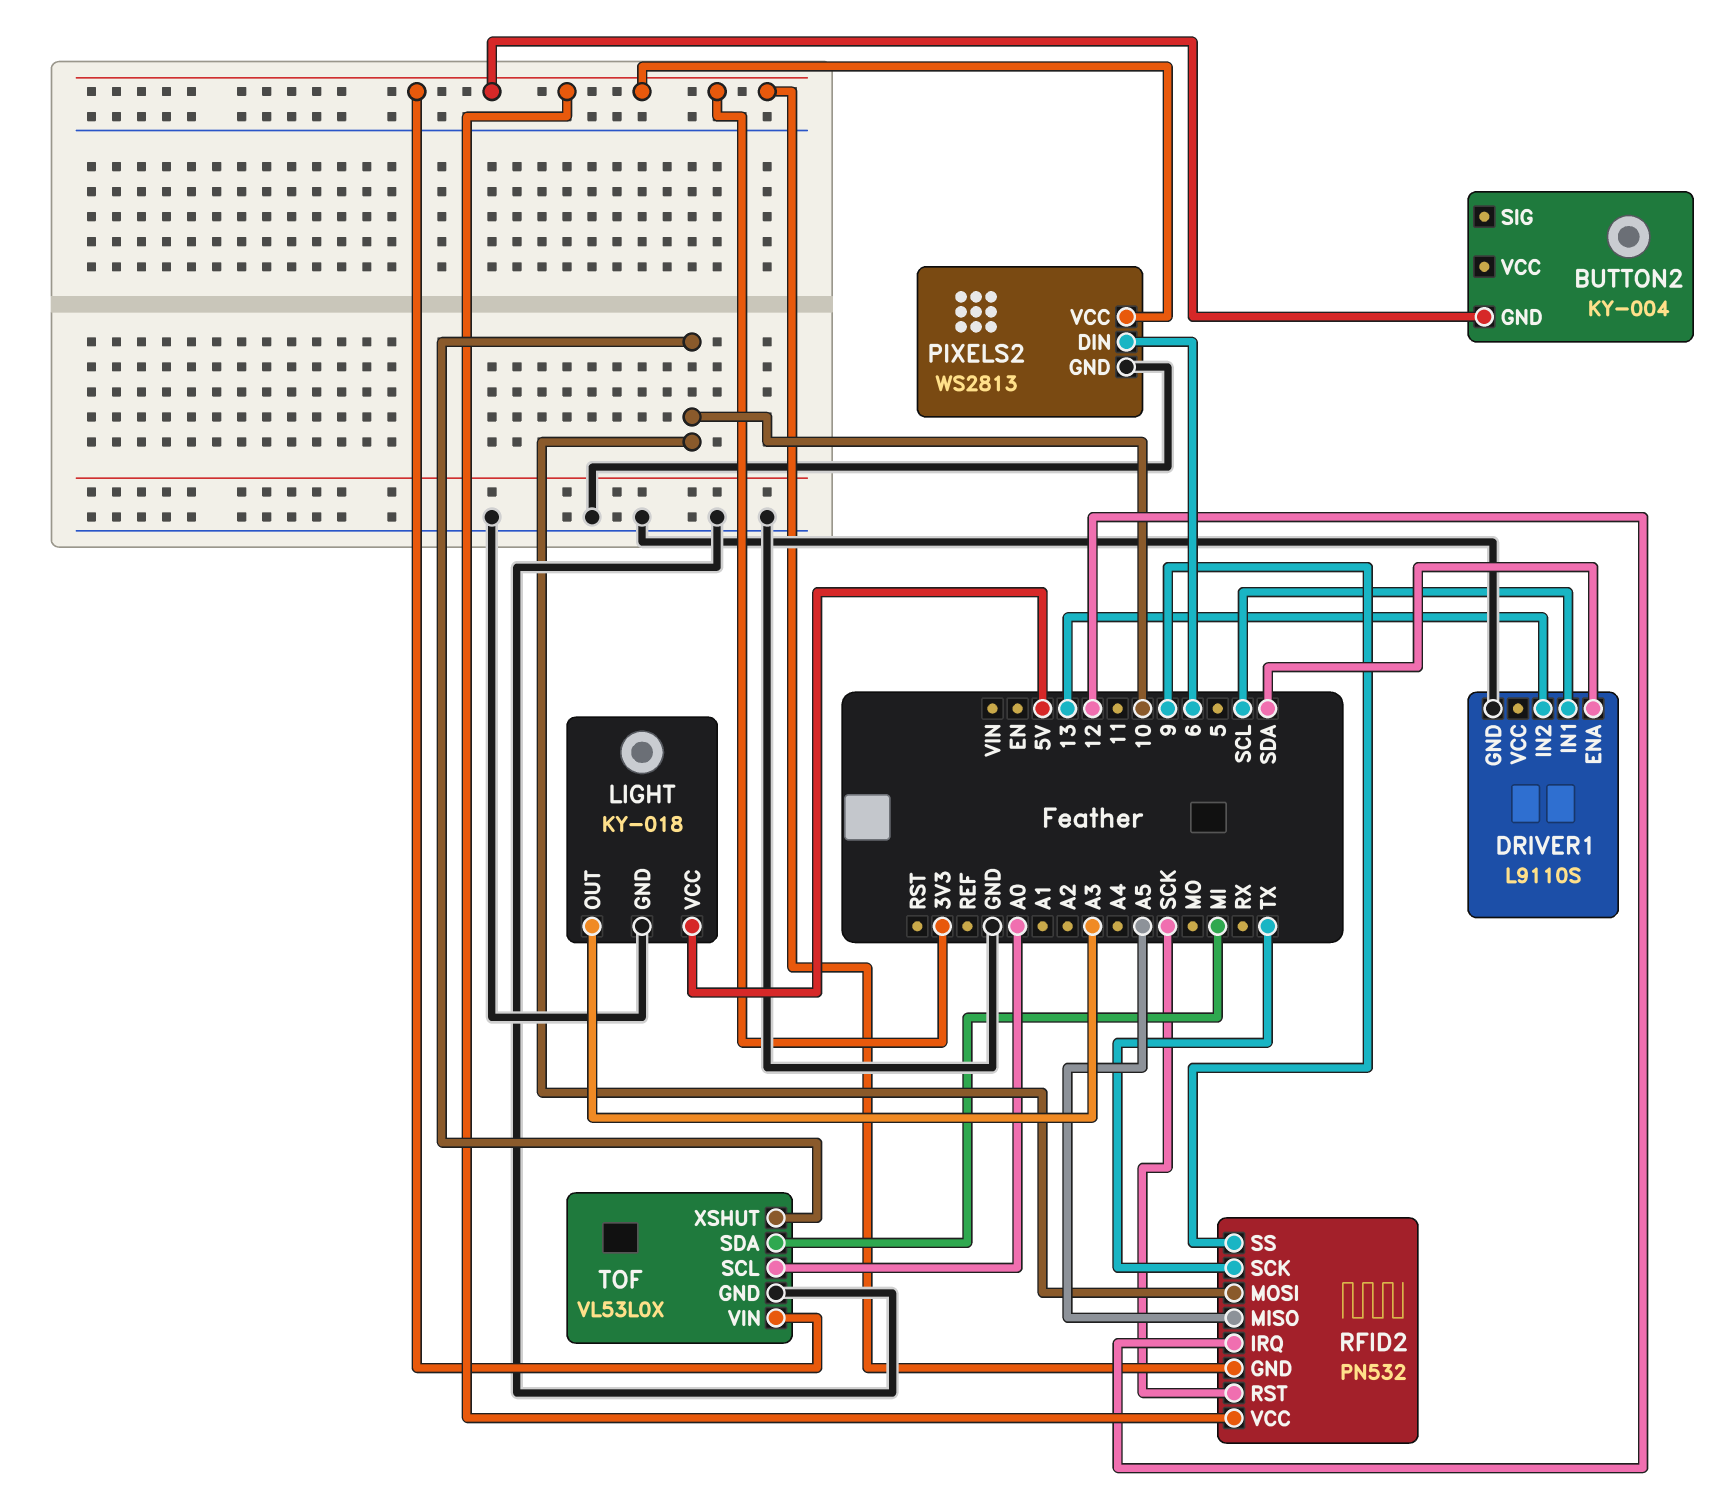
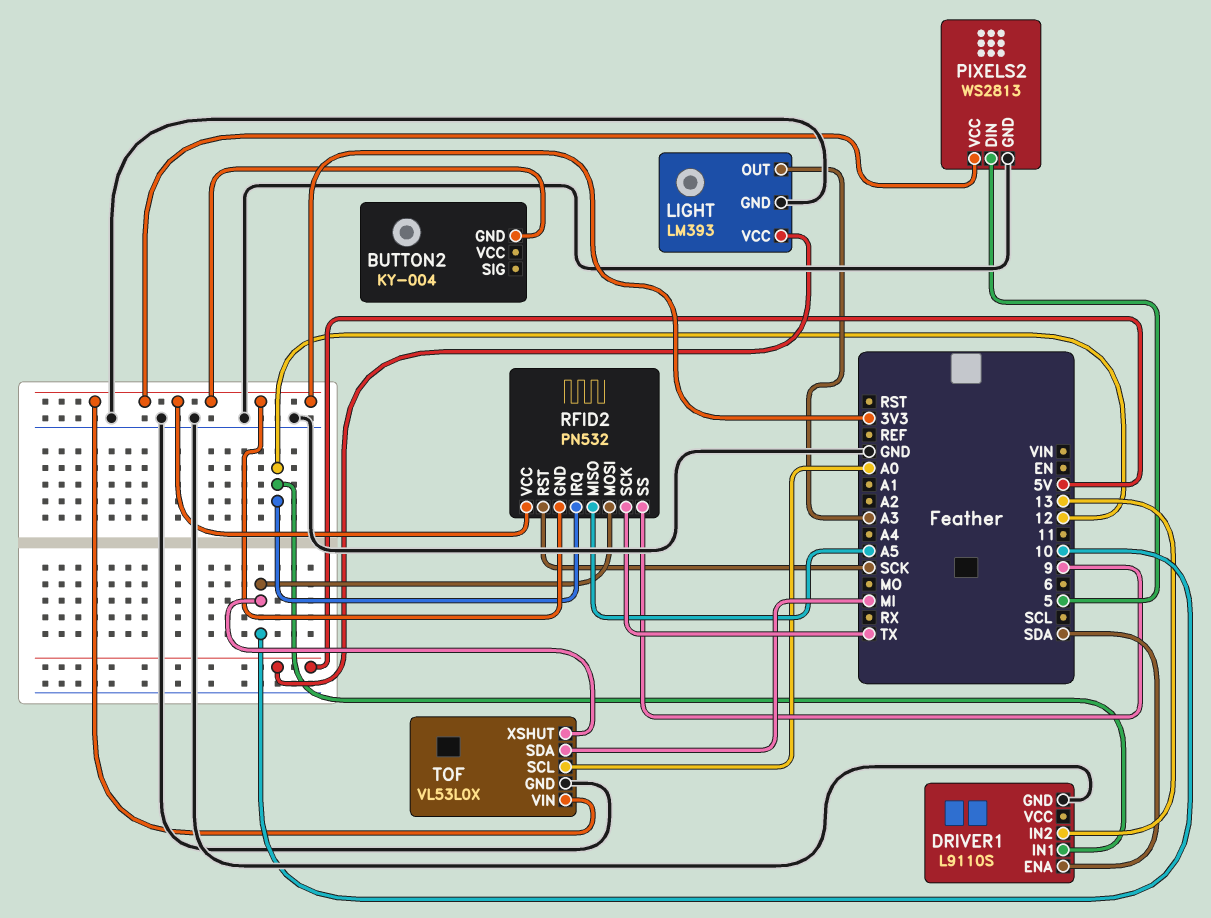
DRIVER1 pin IN1: SCL -> 12
LIGHT: KY-018 -> LM393
PIXELS2 pin DIN: 6 -> 5

